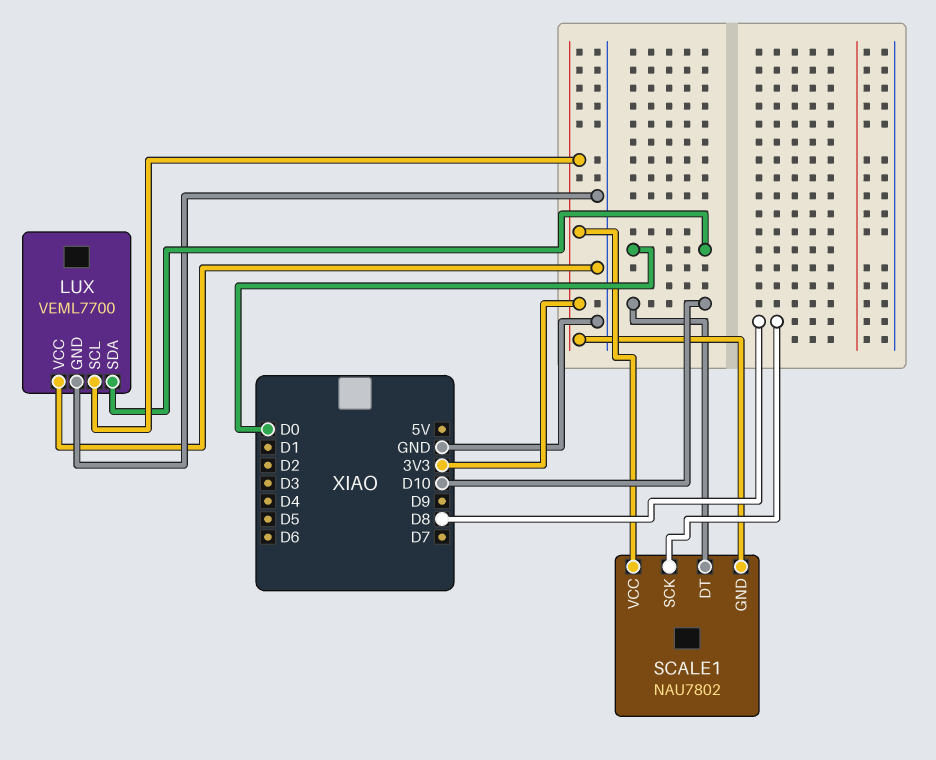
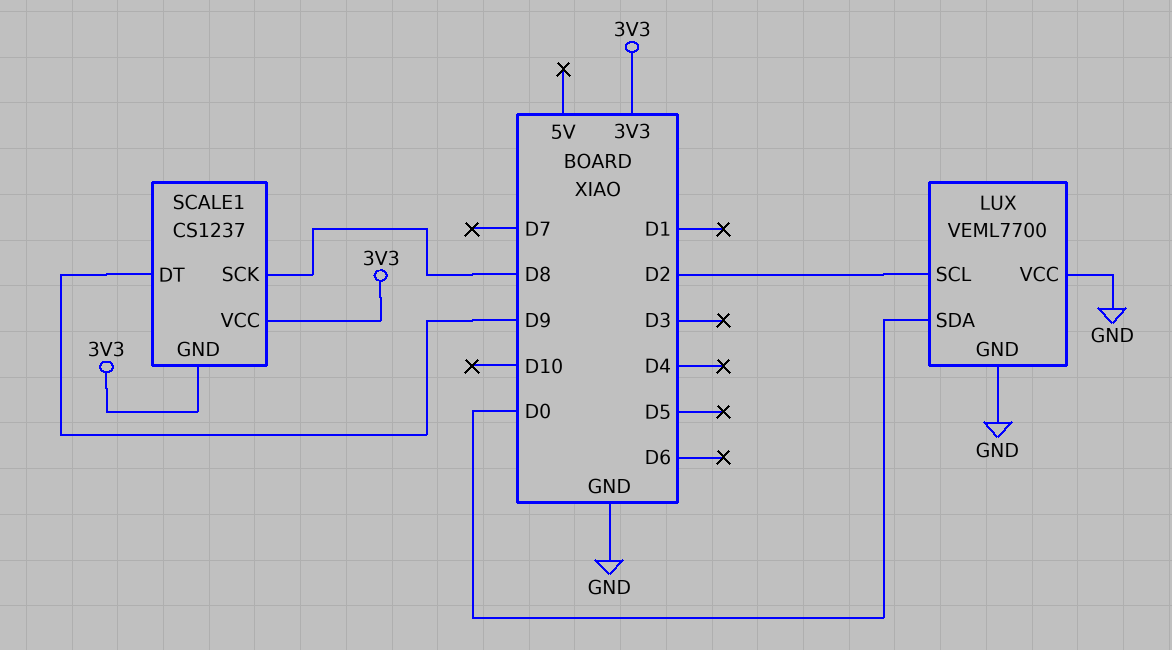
LUX pin SCL: 3V3 -> D2
SCALE1: NAU7802 -> CS1237
SCALE1 pin DT: D10 -> D9

